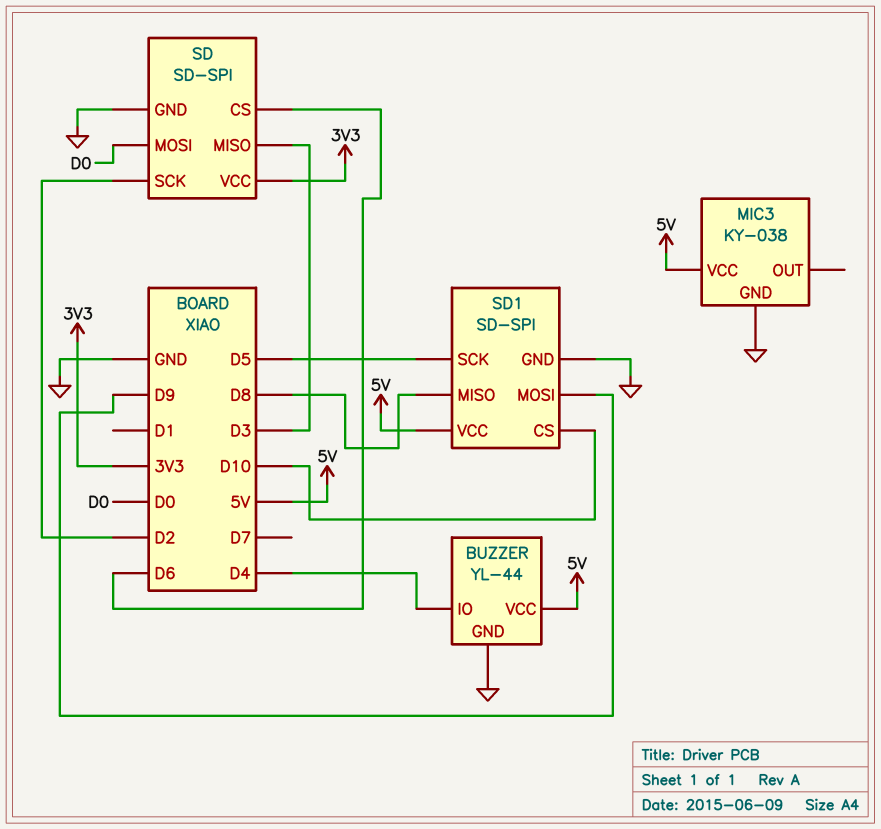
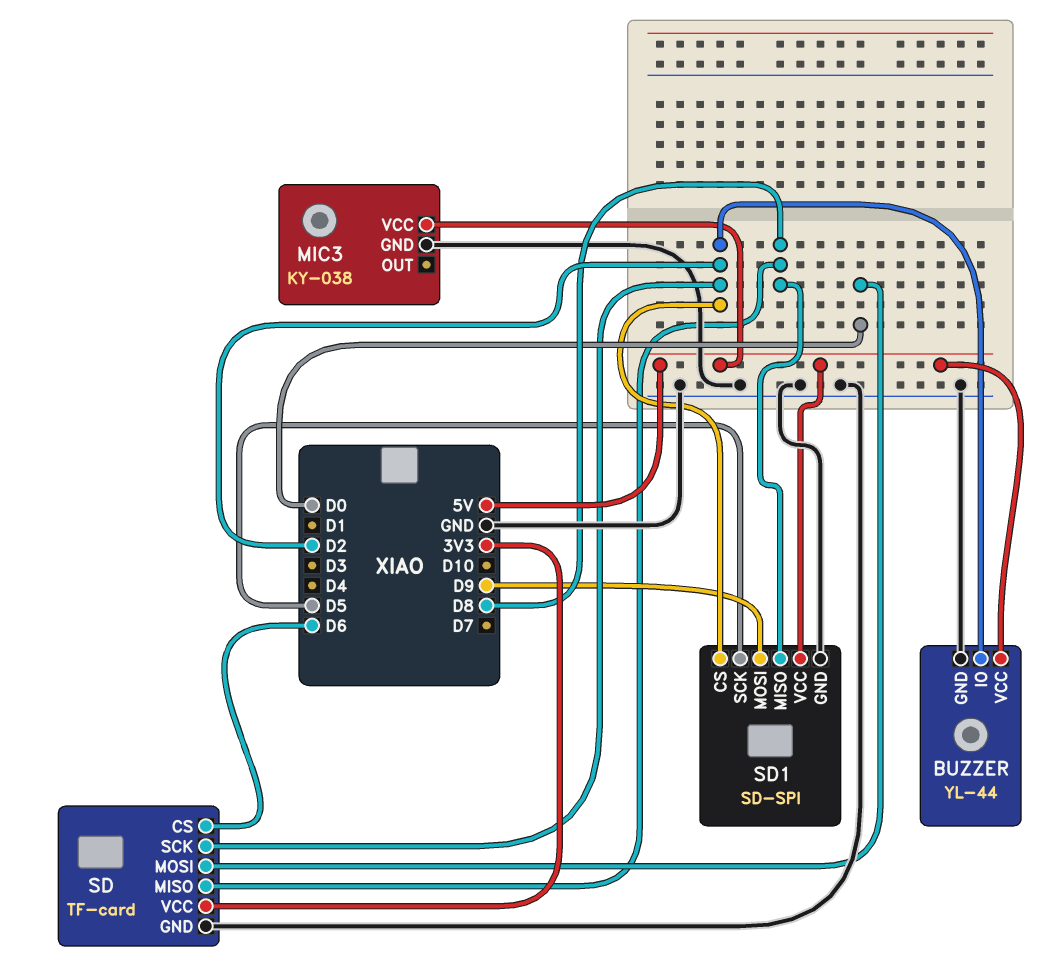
BUZZER pin IO: D4 -> D2
SD: SD-SPI -> TF-card
SD pin MISO: D3 -> D8
SD1 pin CS: D10 -> D2

